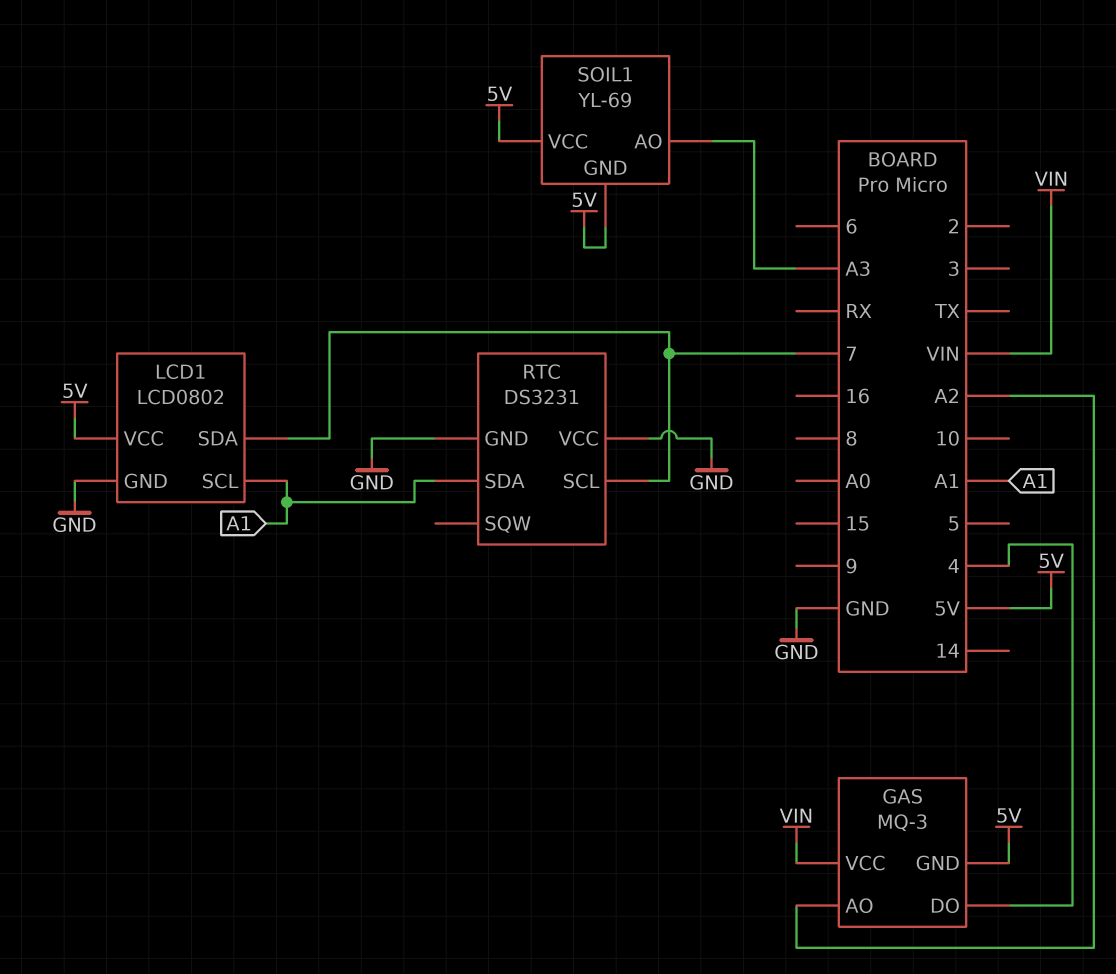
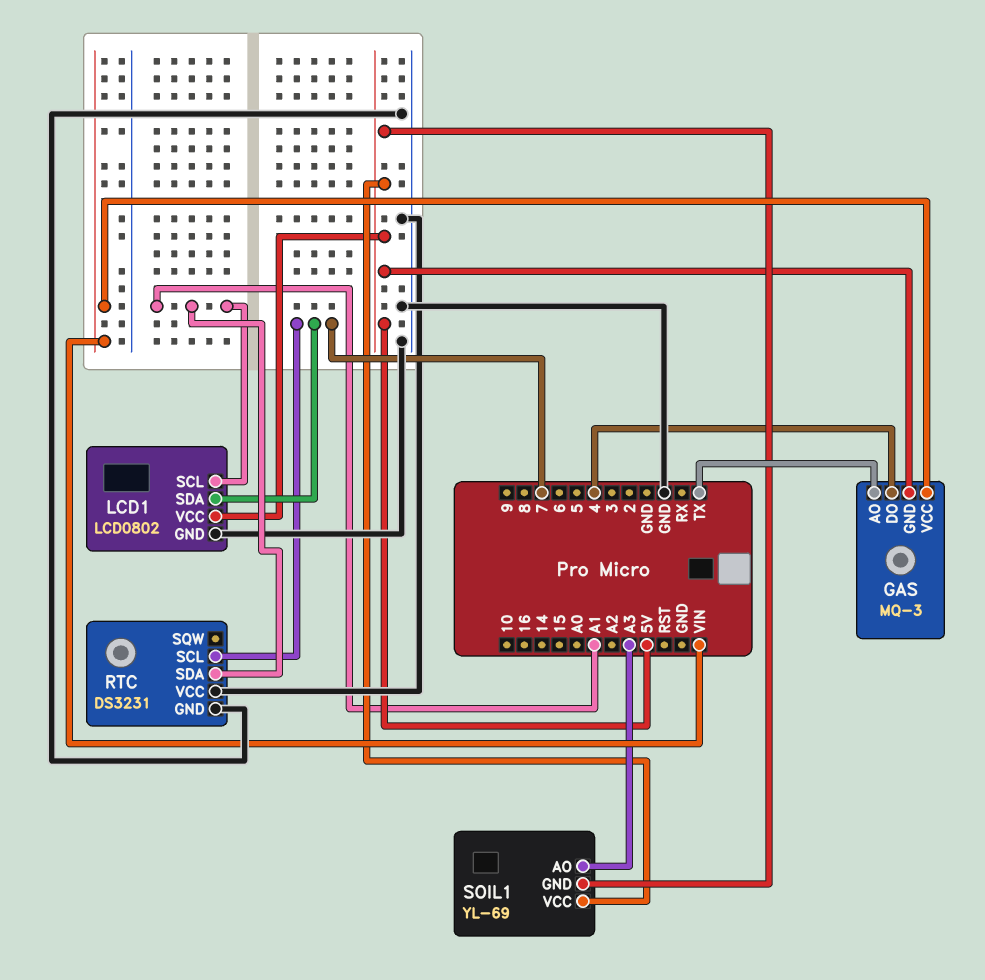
GAS pin AO: A2 -> TX

